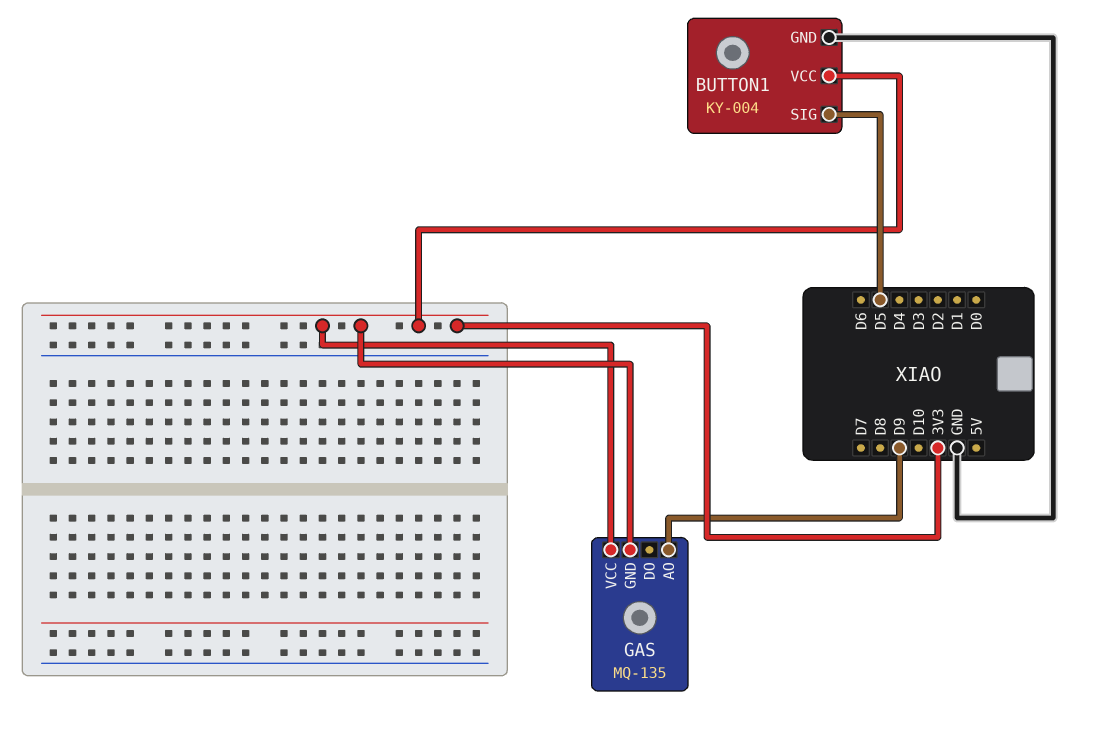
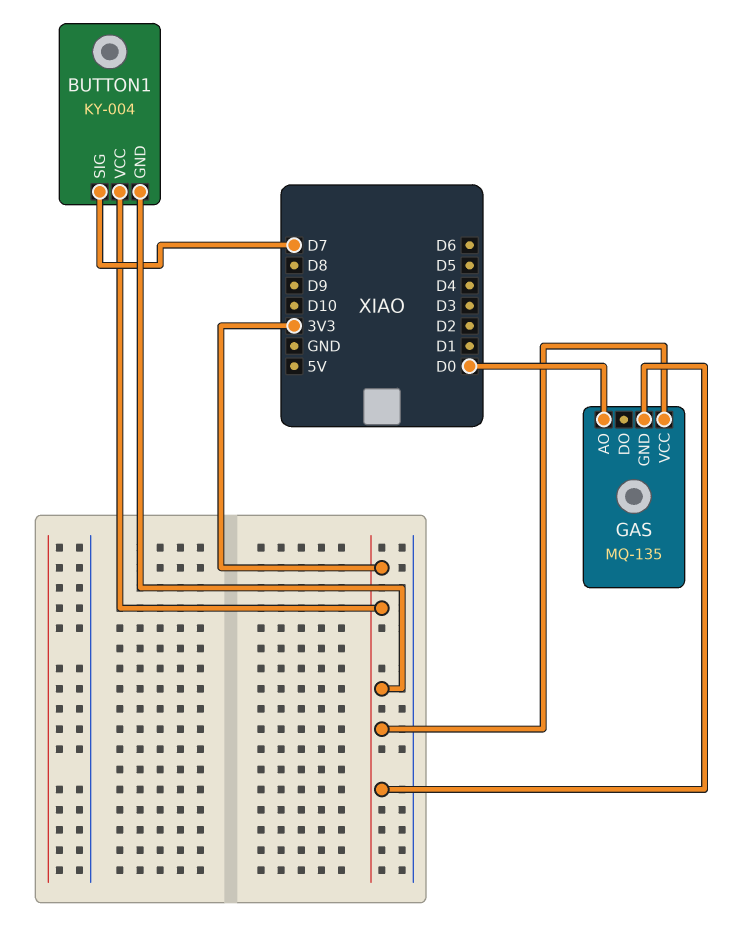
BUTTON1 pin GND: GND -> 3V3
BUTTON1 pin SIG: D5 -> D7
GAS pin AO: D9 -> D0

